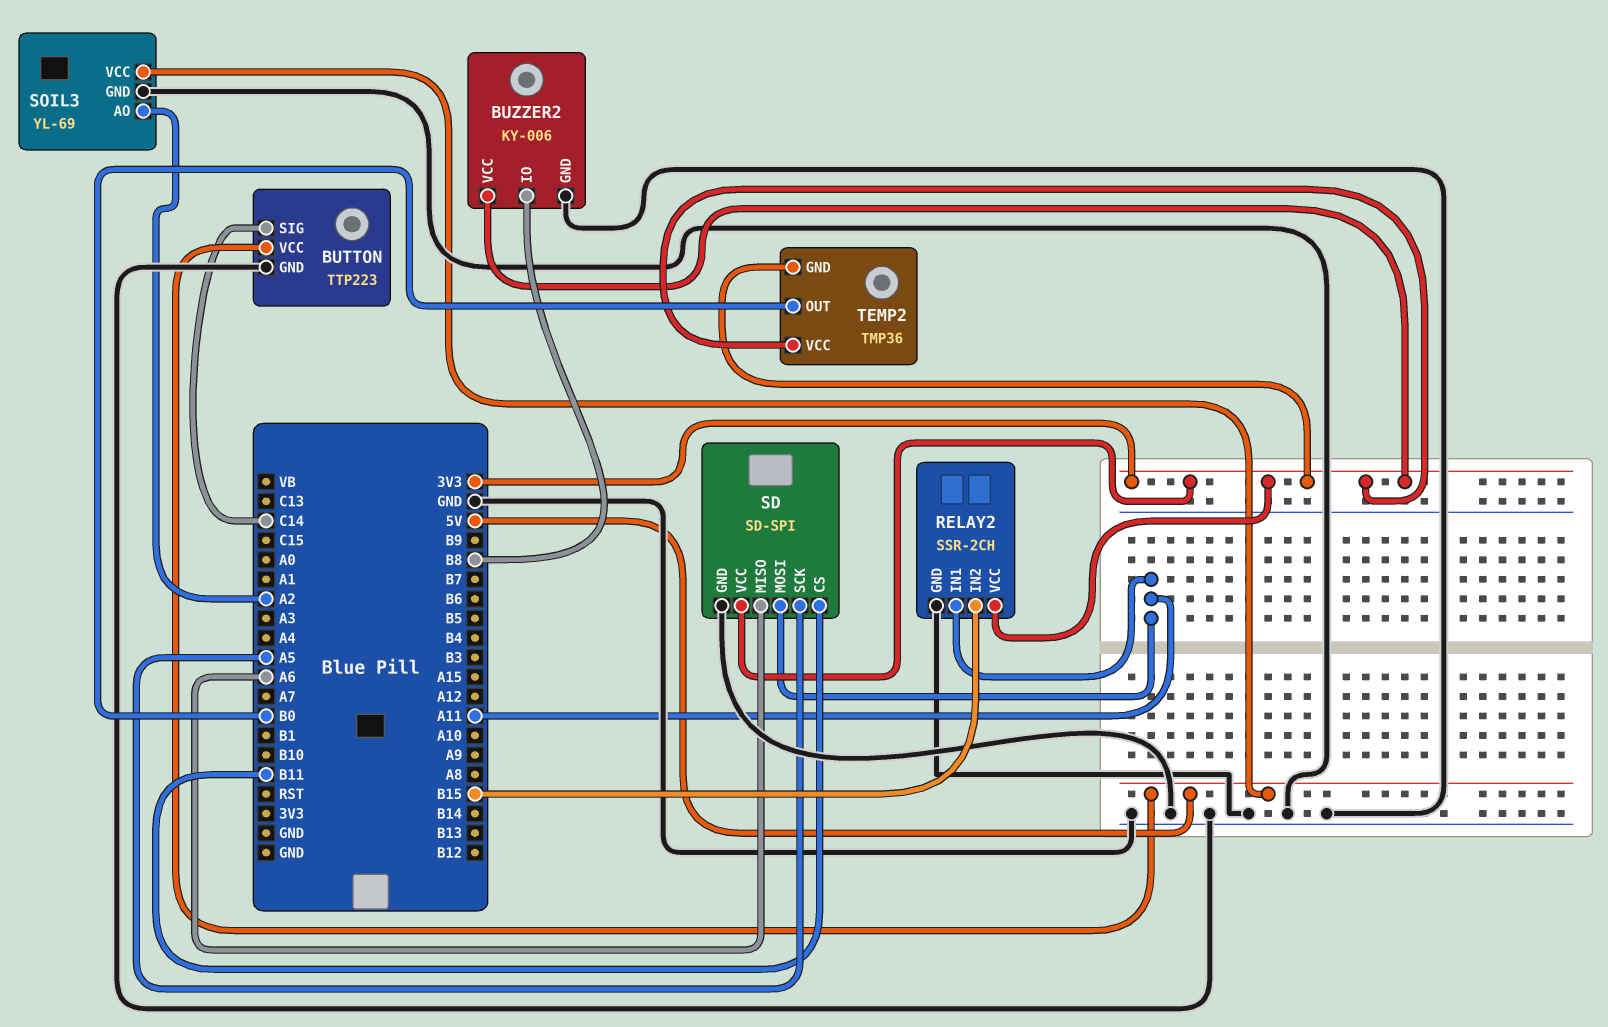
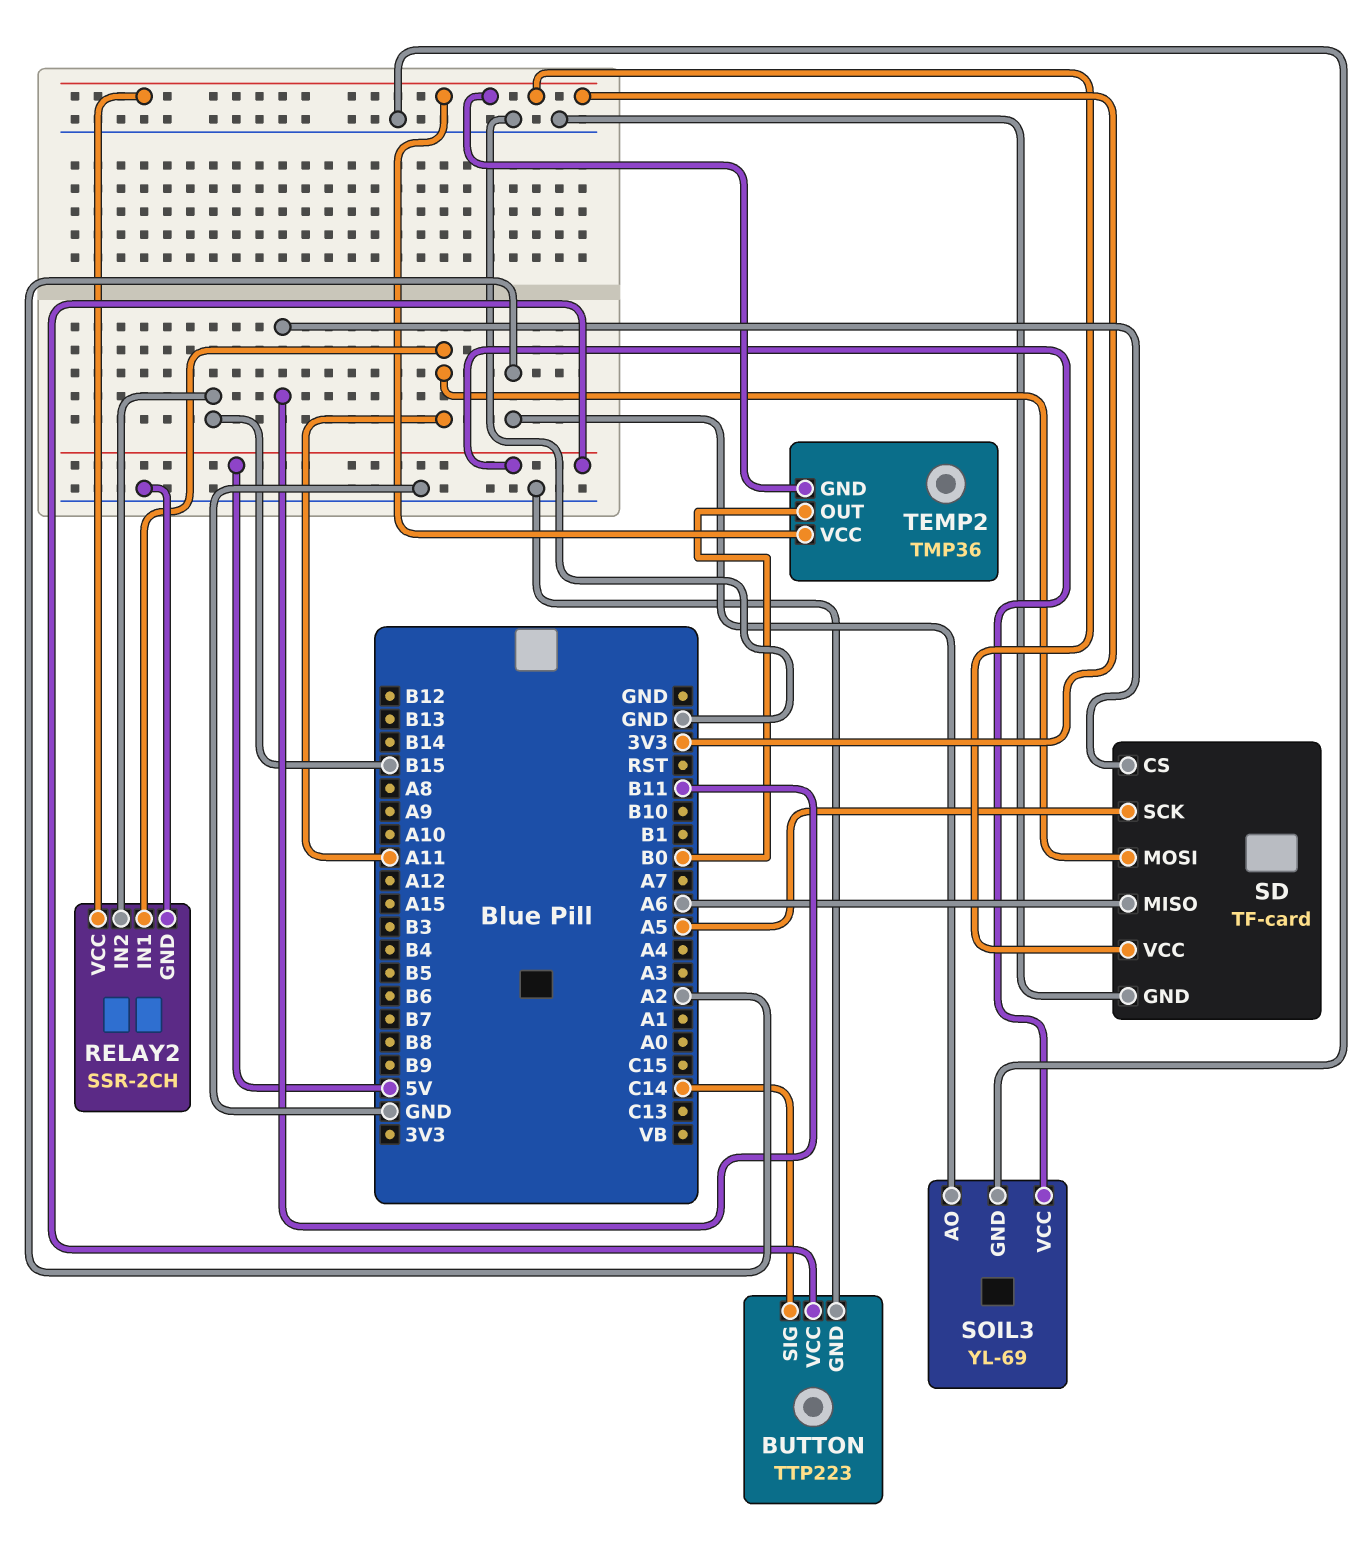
BUZZER2: KY-006 -> none
BUZZER2 pin GND: GND -> none
BUZZER2 pin IO: B8 -> none
BUZZER2 pin VCC: 3V3 -> none
SD: SD-SPI -> TF-card

